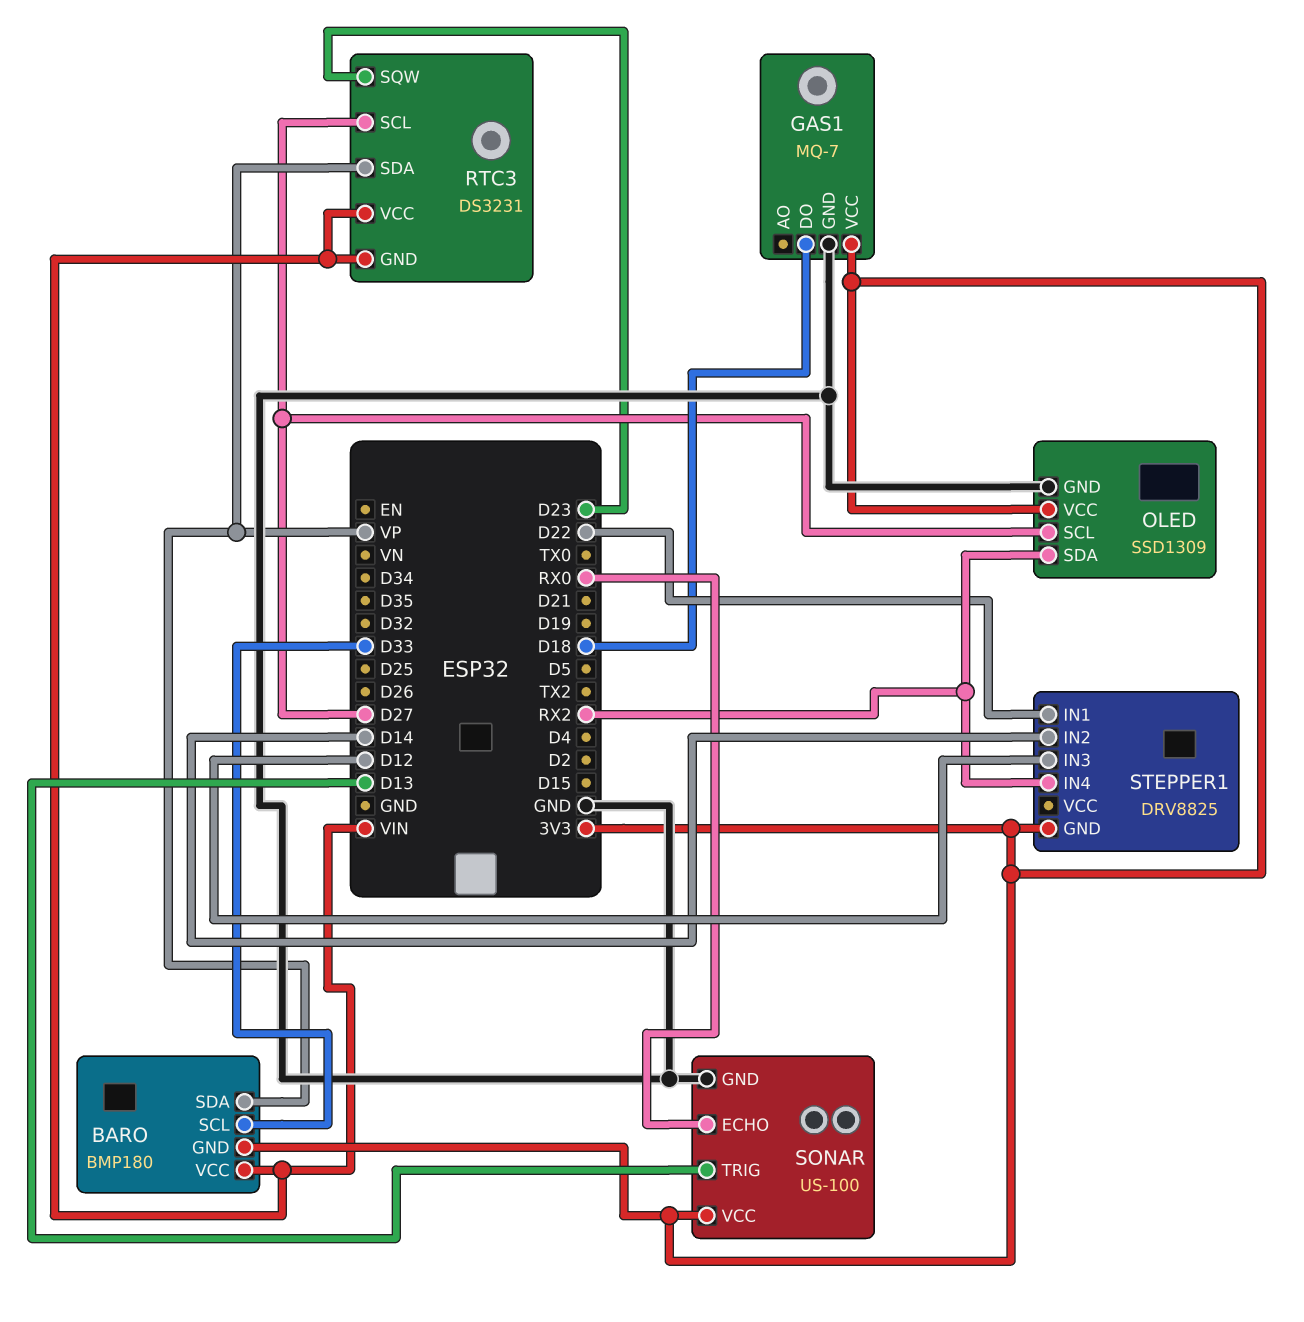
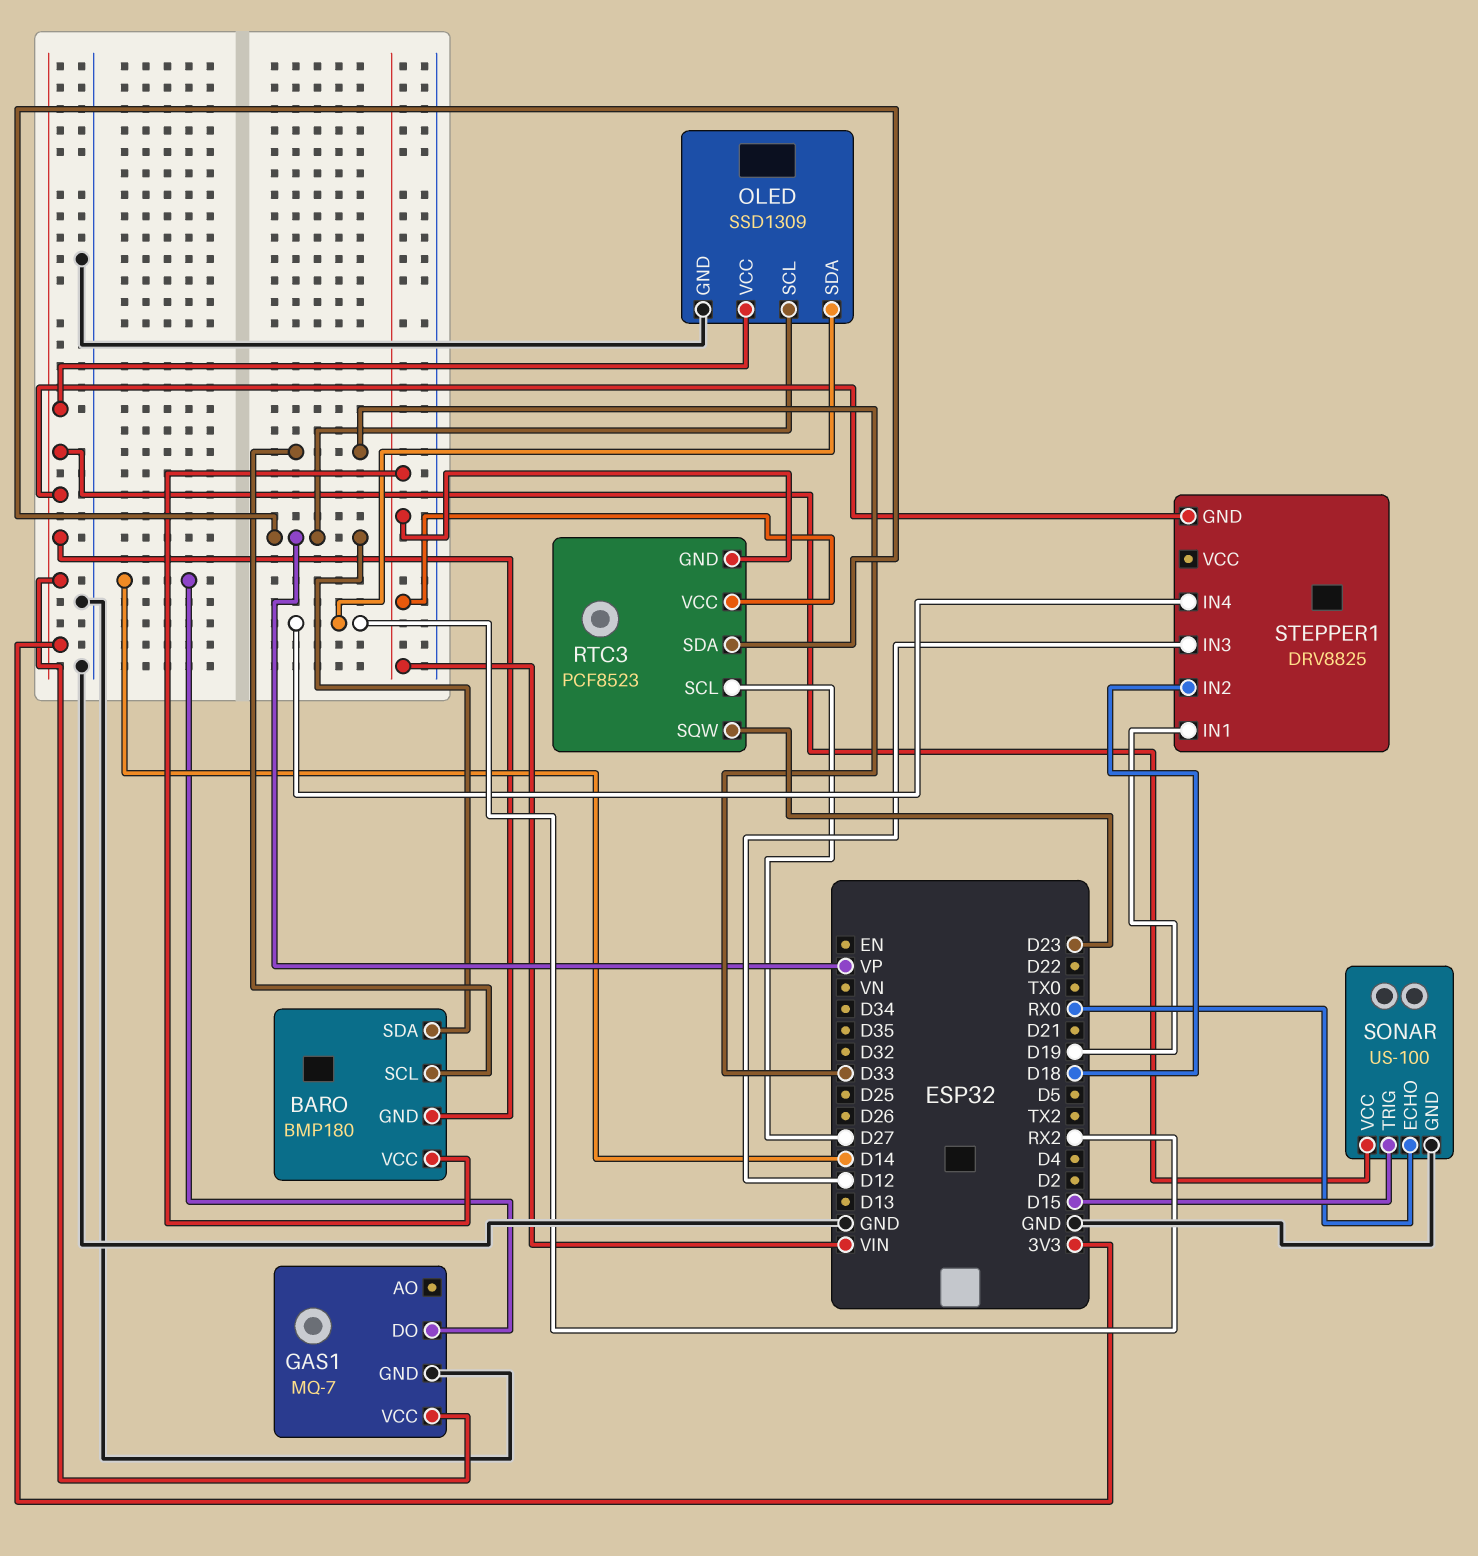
GAS1 pin DO: D18 -> D14
OLED pin SCL: D27 -> VP
RTC3: DS3231 -> PCF8523
SONAR pin TRIG: D13 -> D15
STEPPER1 pin IN1: D22 -> D19
STEPPER1 pin IN2: D14 -> D18

